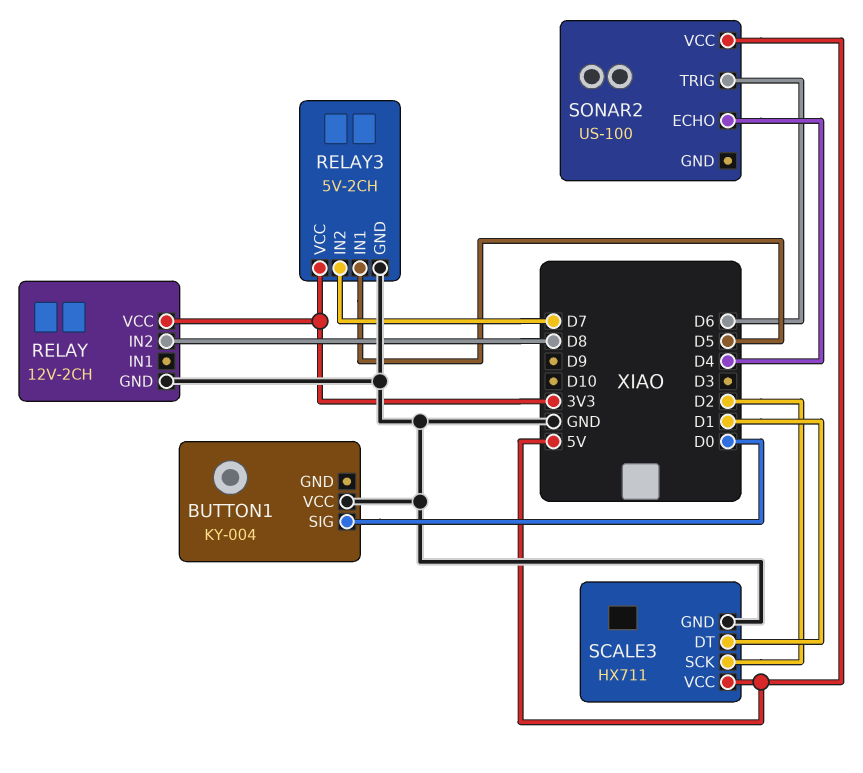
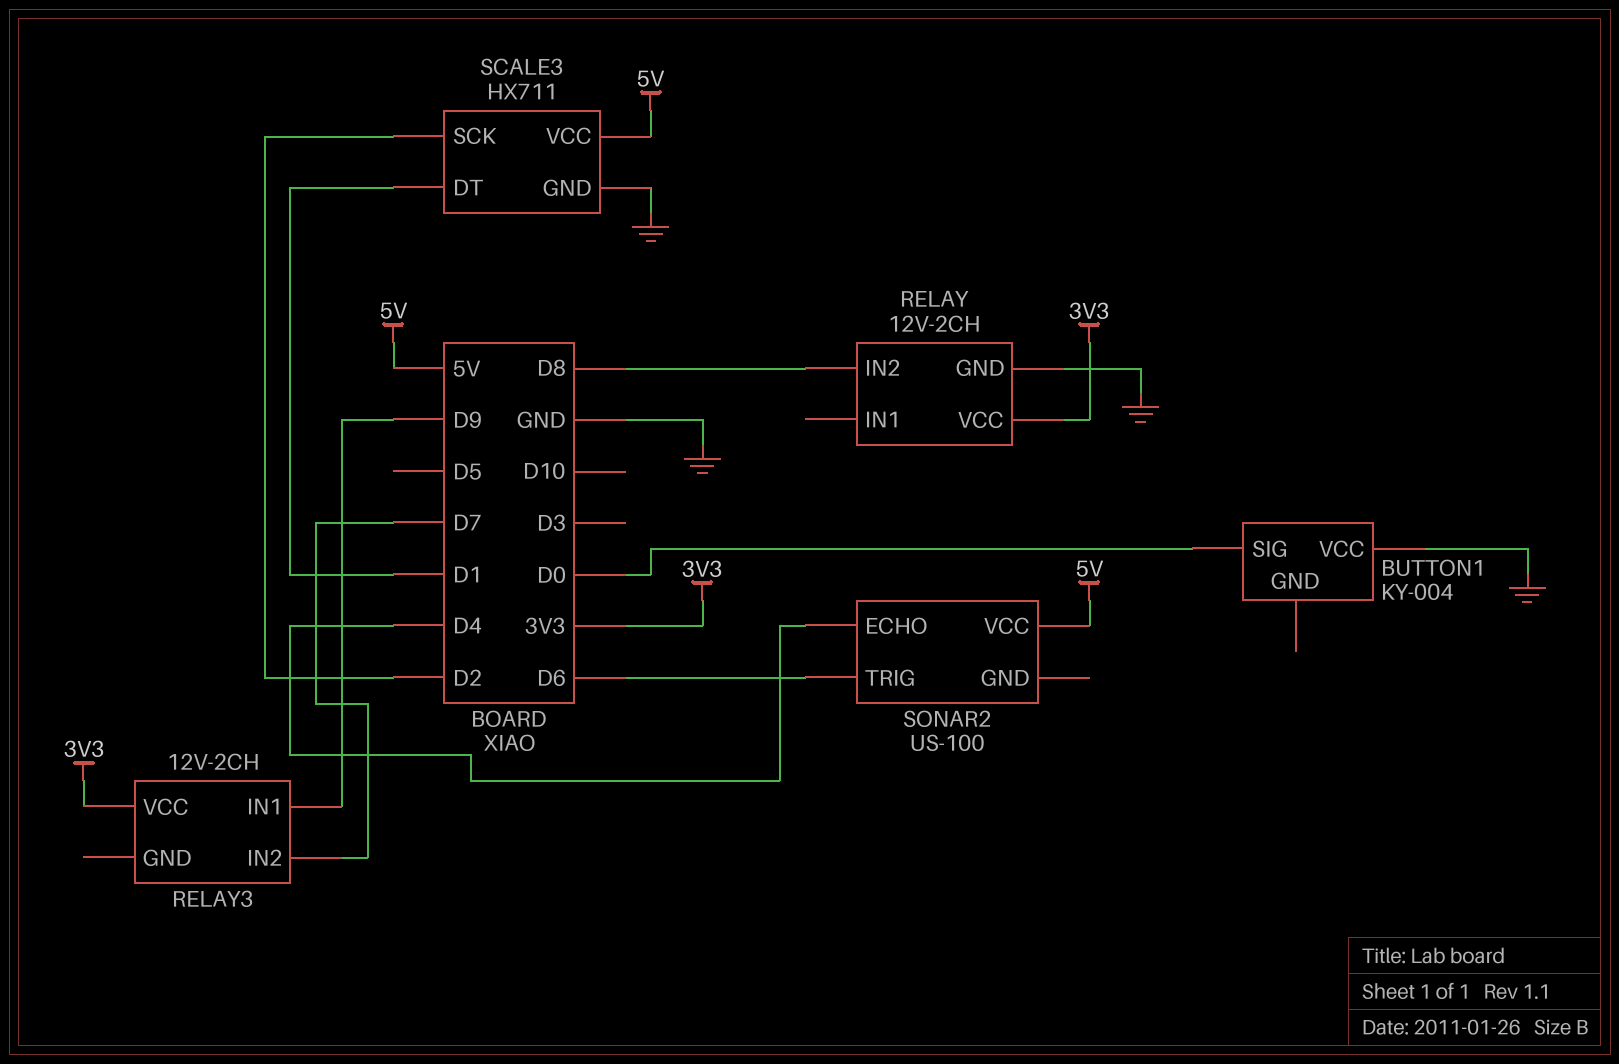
RELAY3: 5V-2CH -> 12V-2CH
RELAY3 pin GND: GND -> none
RELAY3 pin IN1: D5 -> D9

